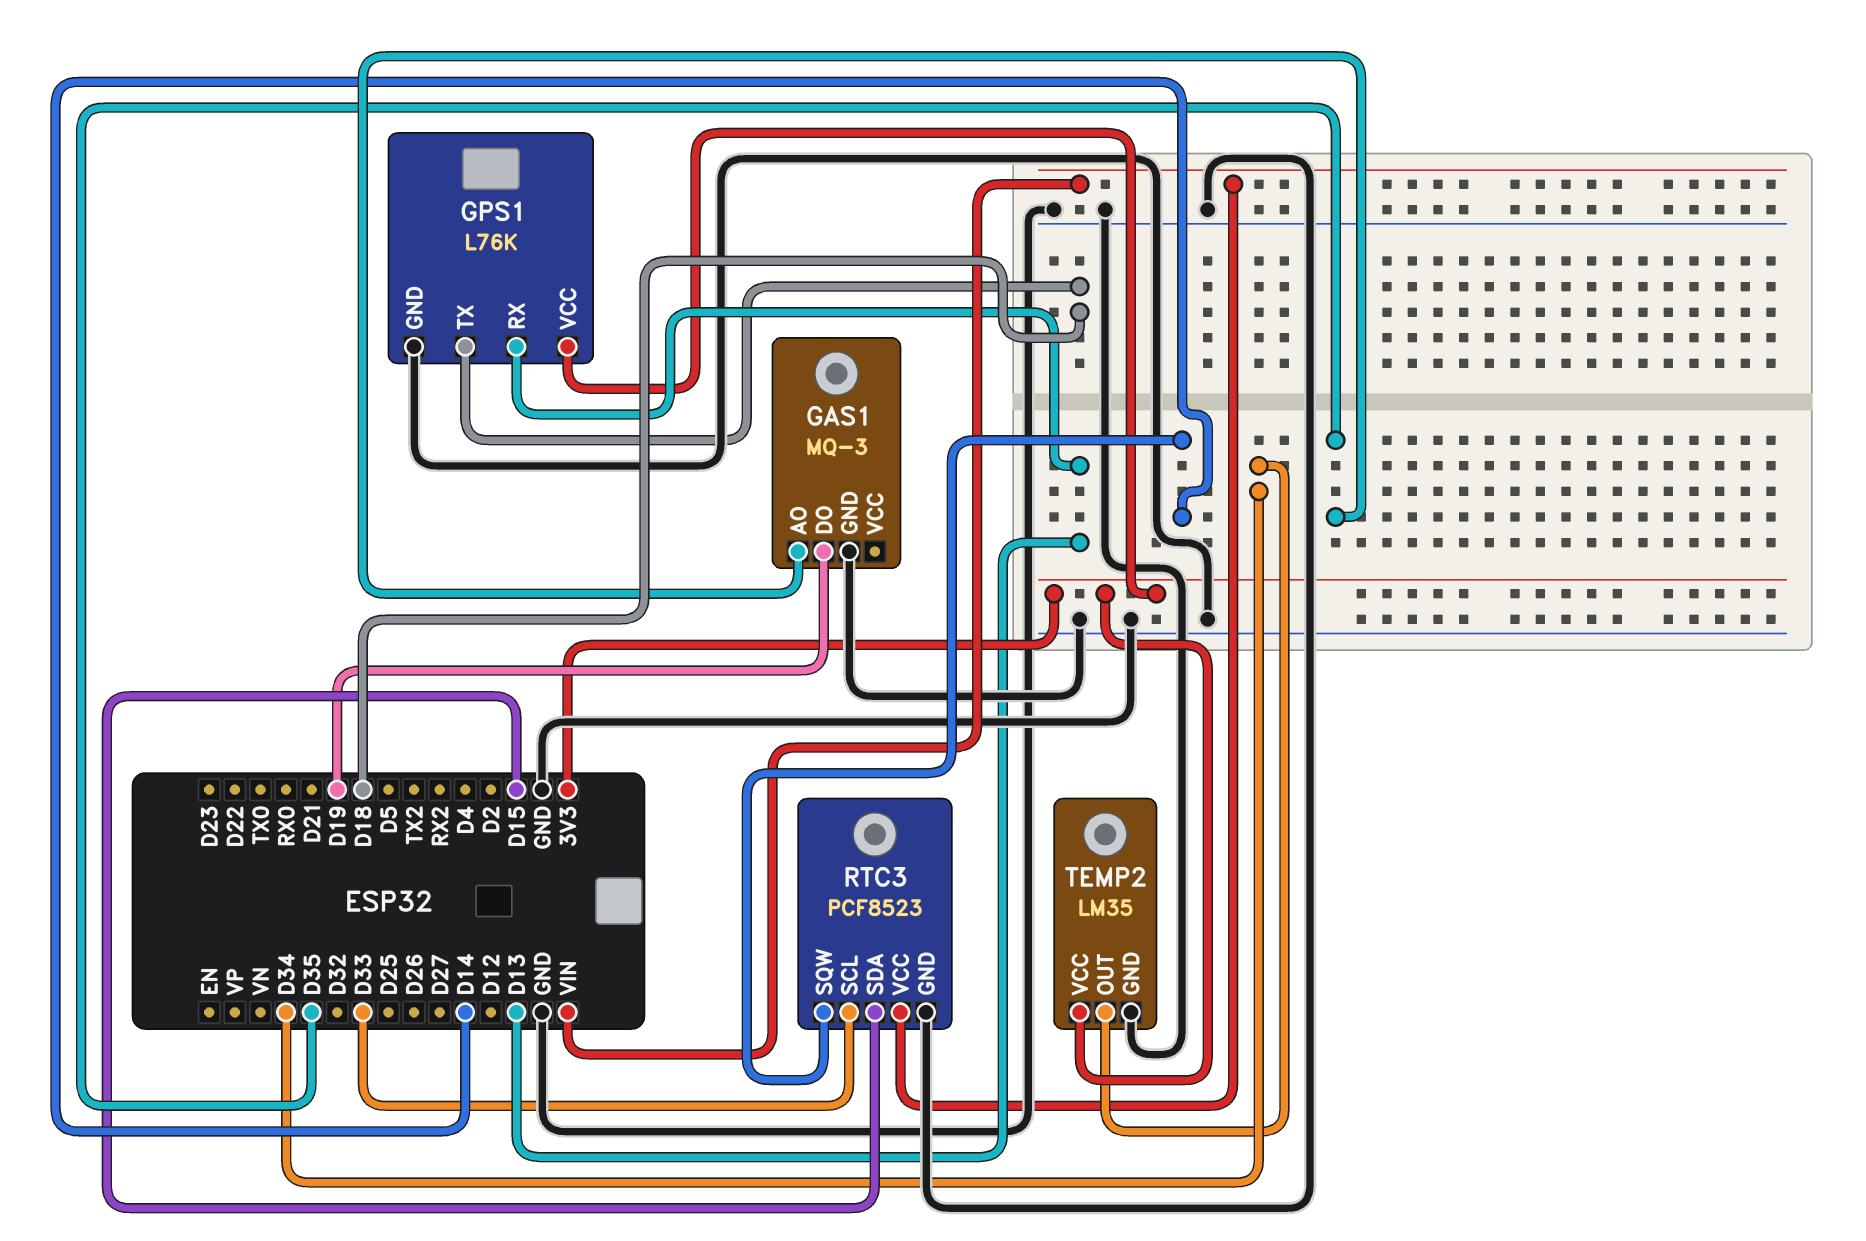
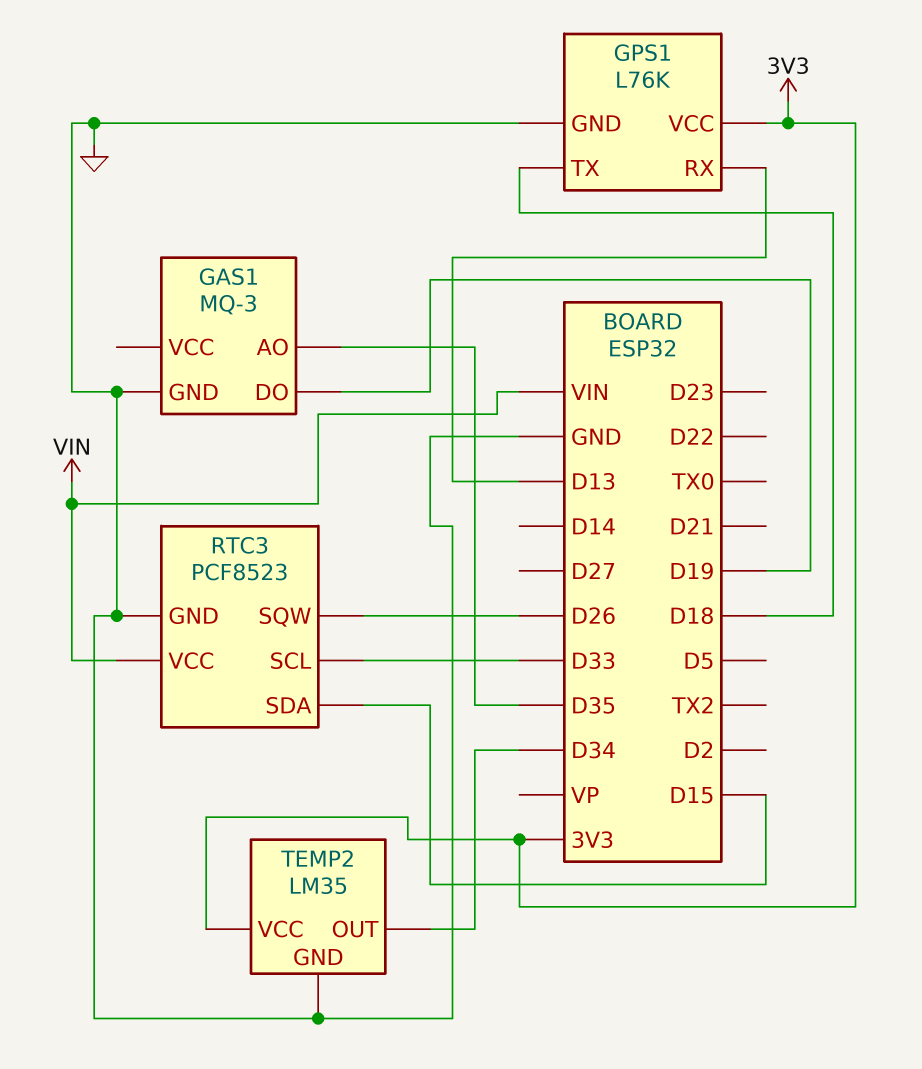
RTC3 pin SQW: D14 -> D26

